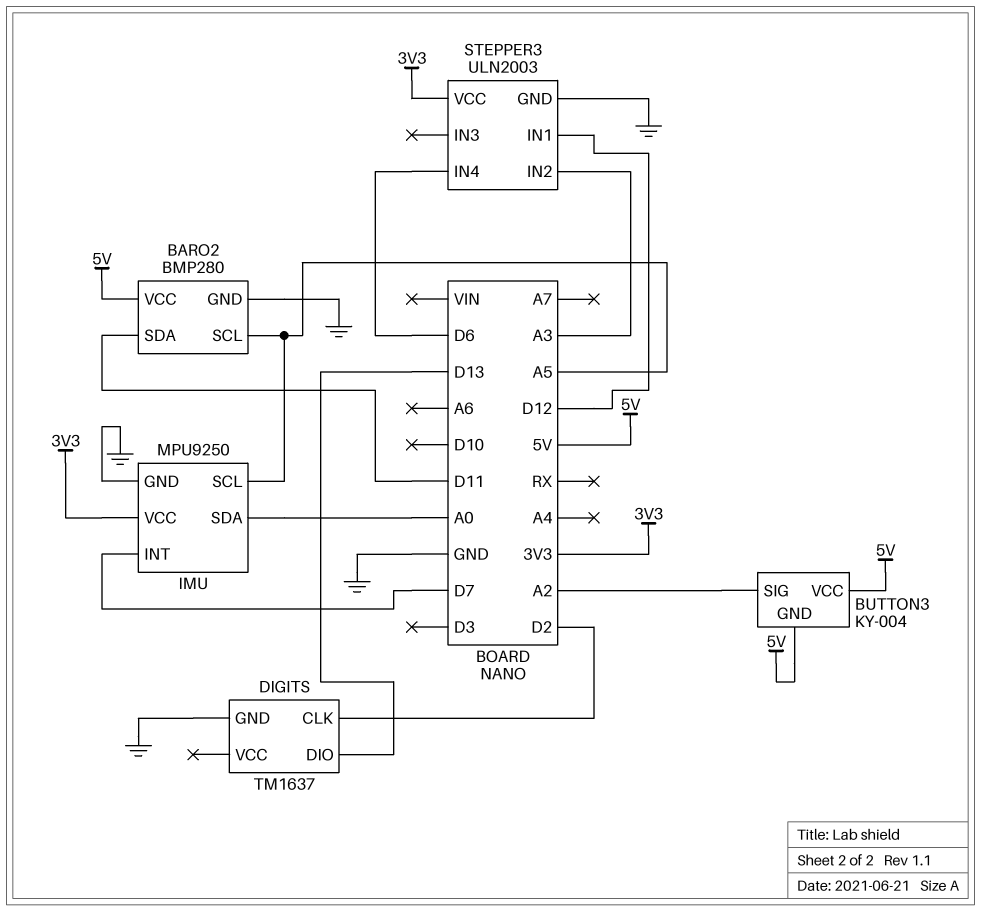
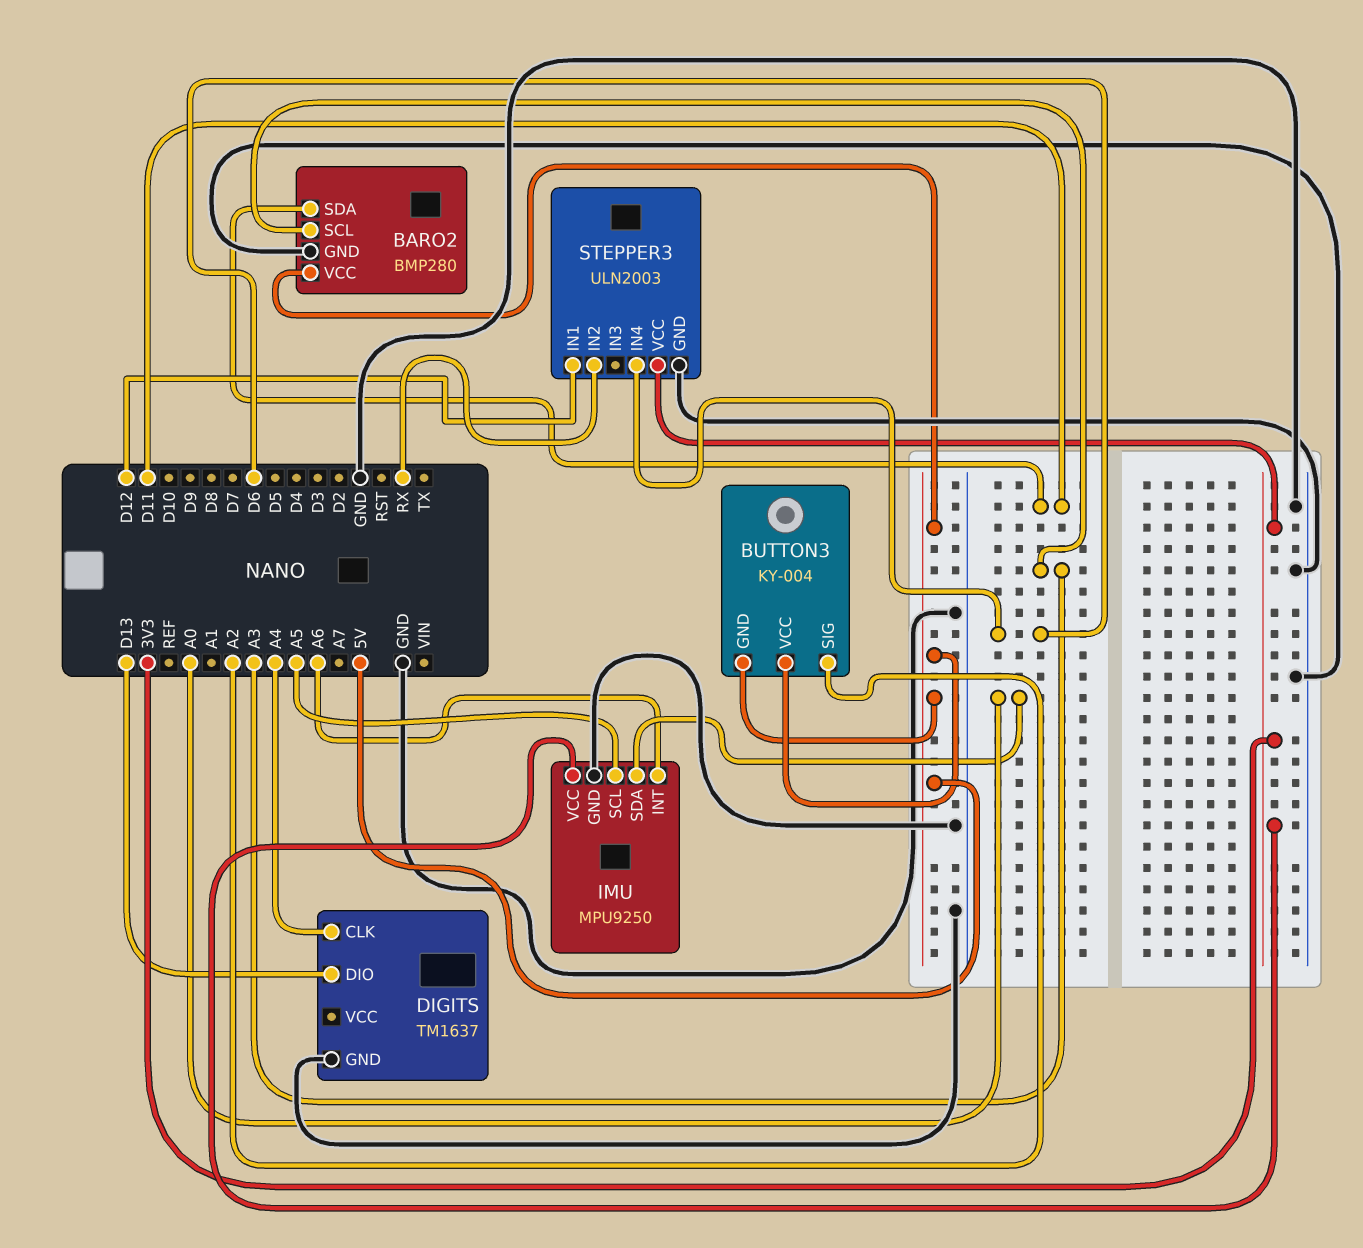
BARO2 pin SCL: A5 -> A3
DIGITS pin CLK: D2 -> A4
IMU pin INT: D7 -> A6
STEPPER3 pin IN2: A3 -> RX

